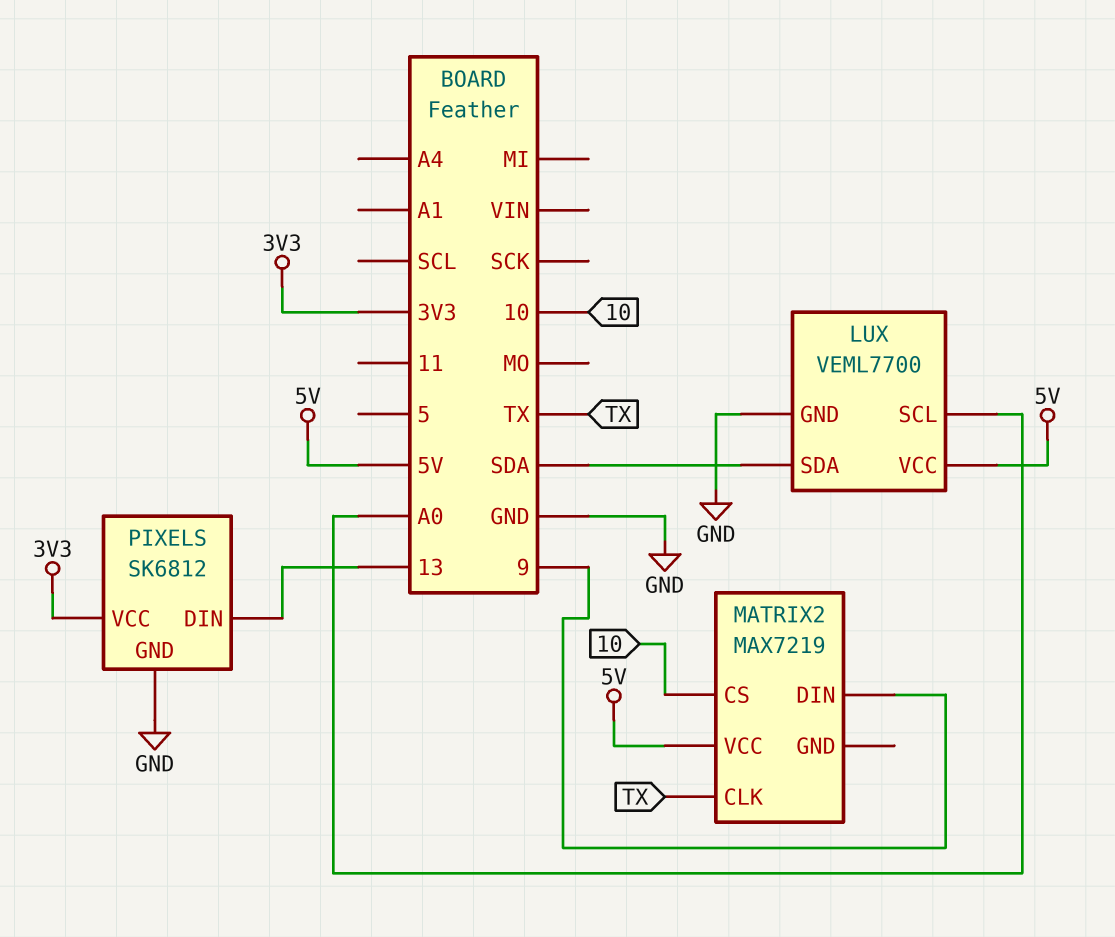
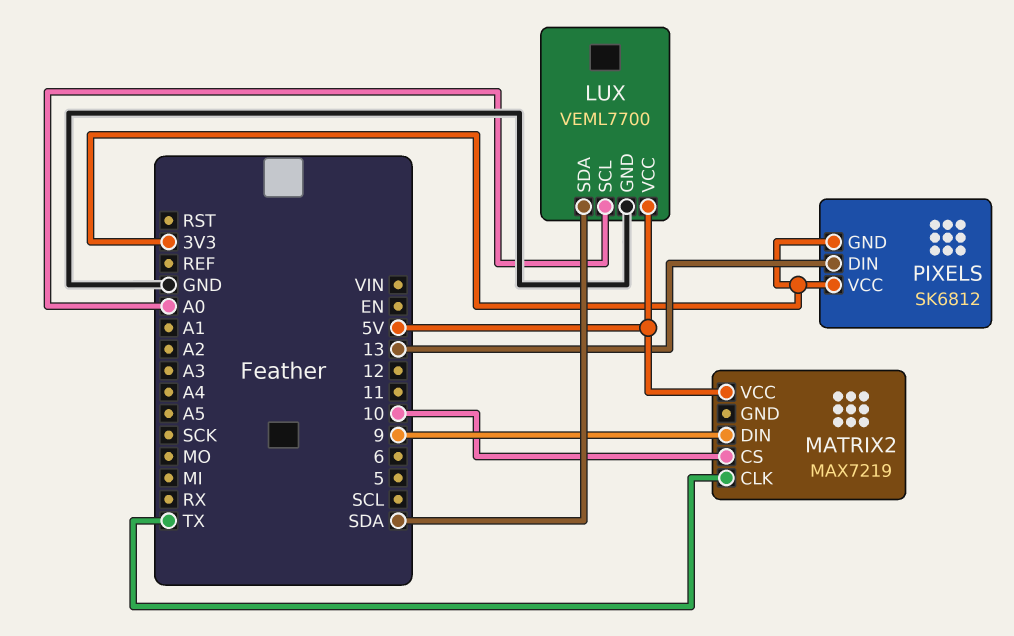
PIXELS pin GND: GND -> 3V3

